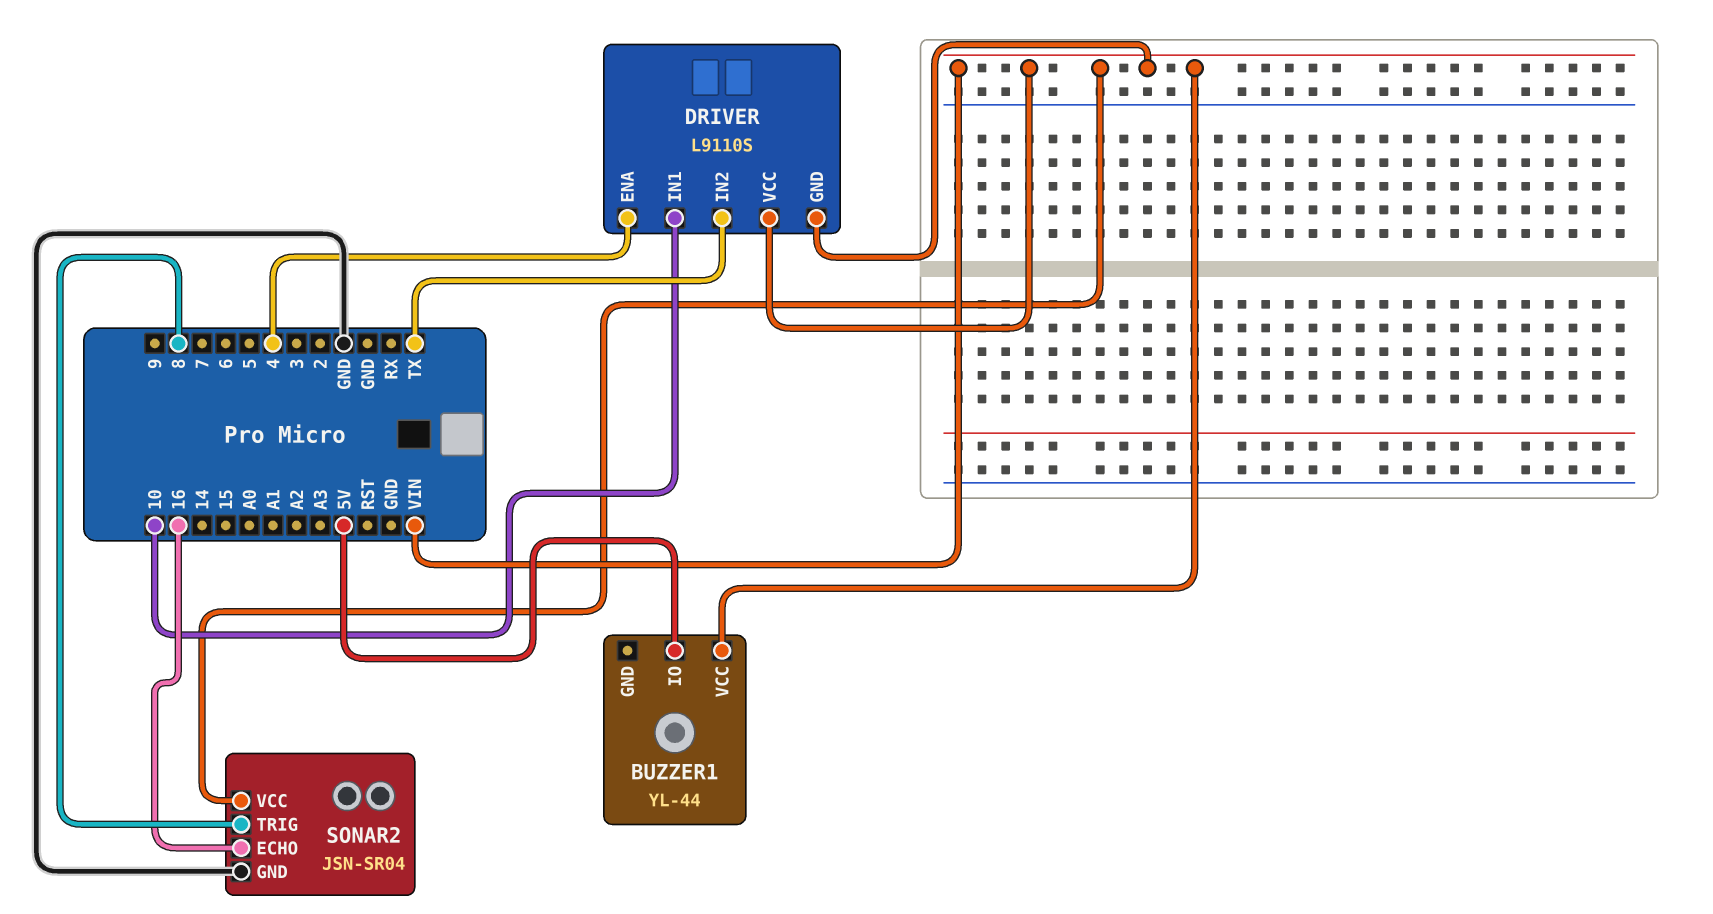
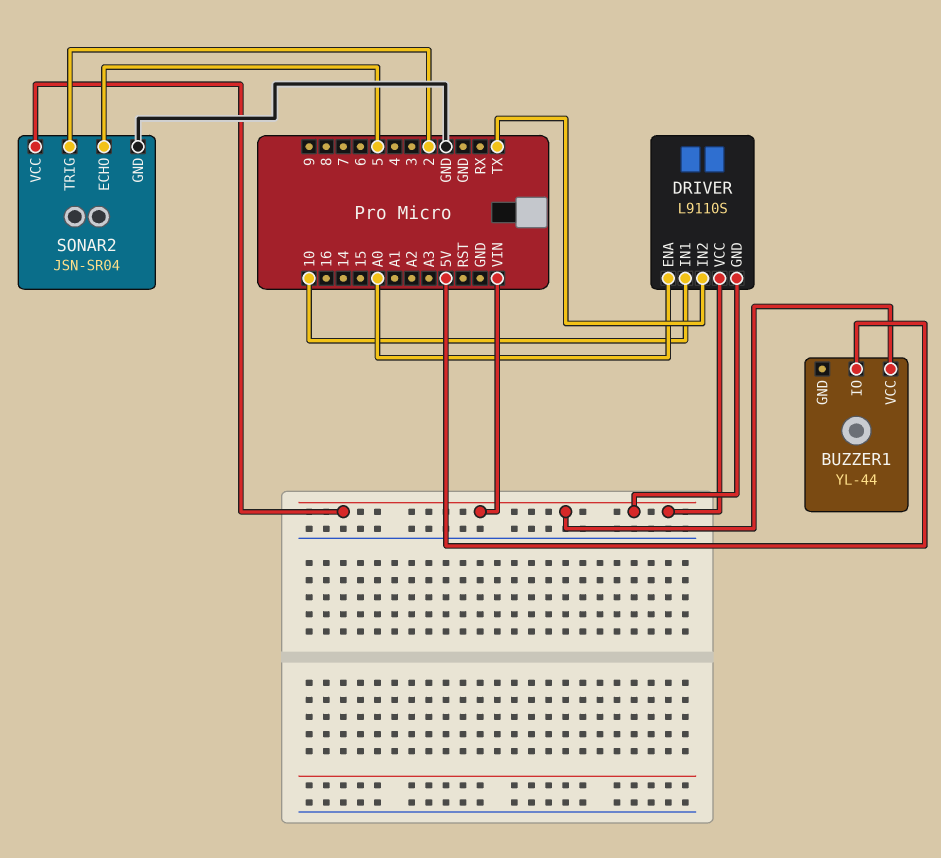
DRIVER pin ENA: 4 -> A0
SONAR2 pin ECHO: 16 -> 5
SONAR2 pin TRIG: 8 -> 2

